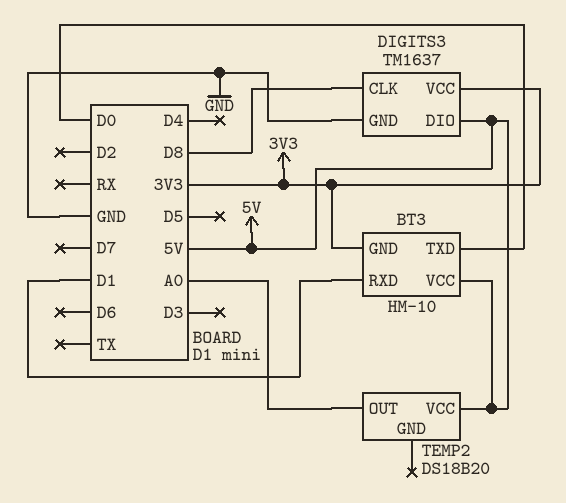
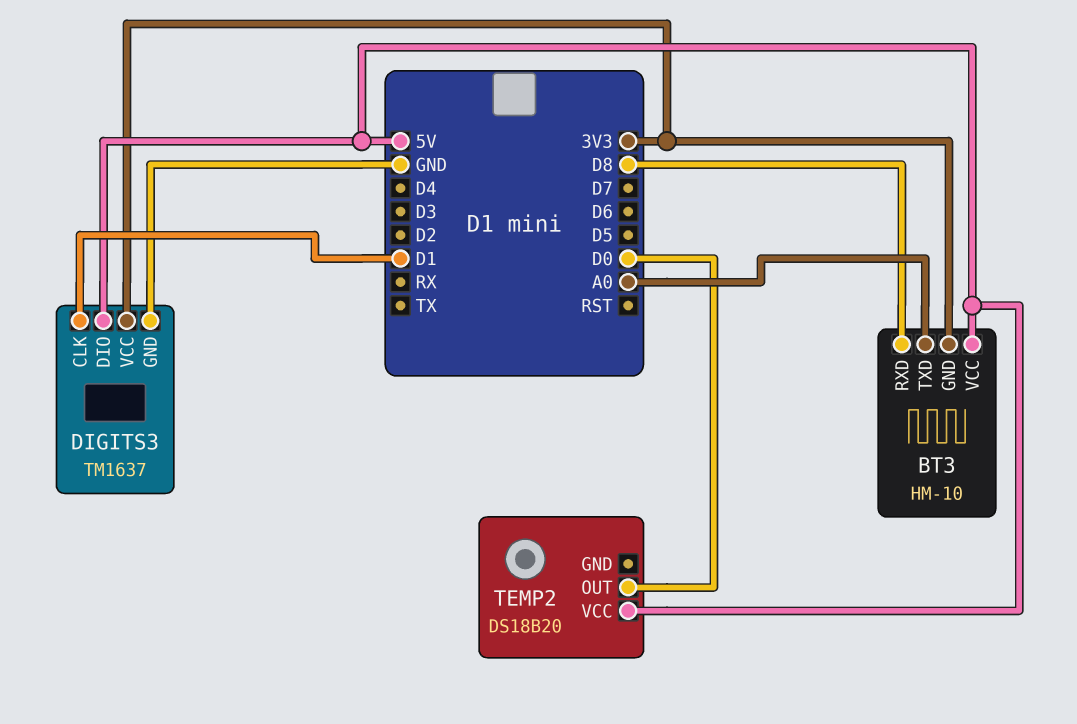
BT3 pin RXD: D1 -> D8
BT3 pin TXD: D0 -> A0
DIGITS3 pin CLK: D8 -> D1
TEMP2 pin OUT: A0 -> D0

